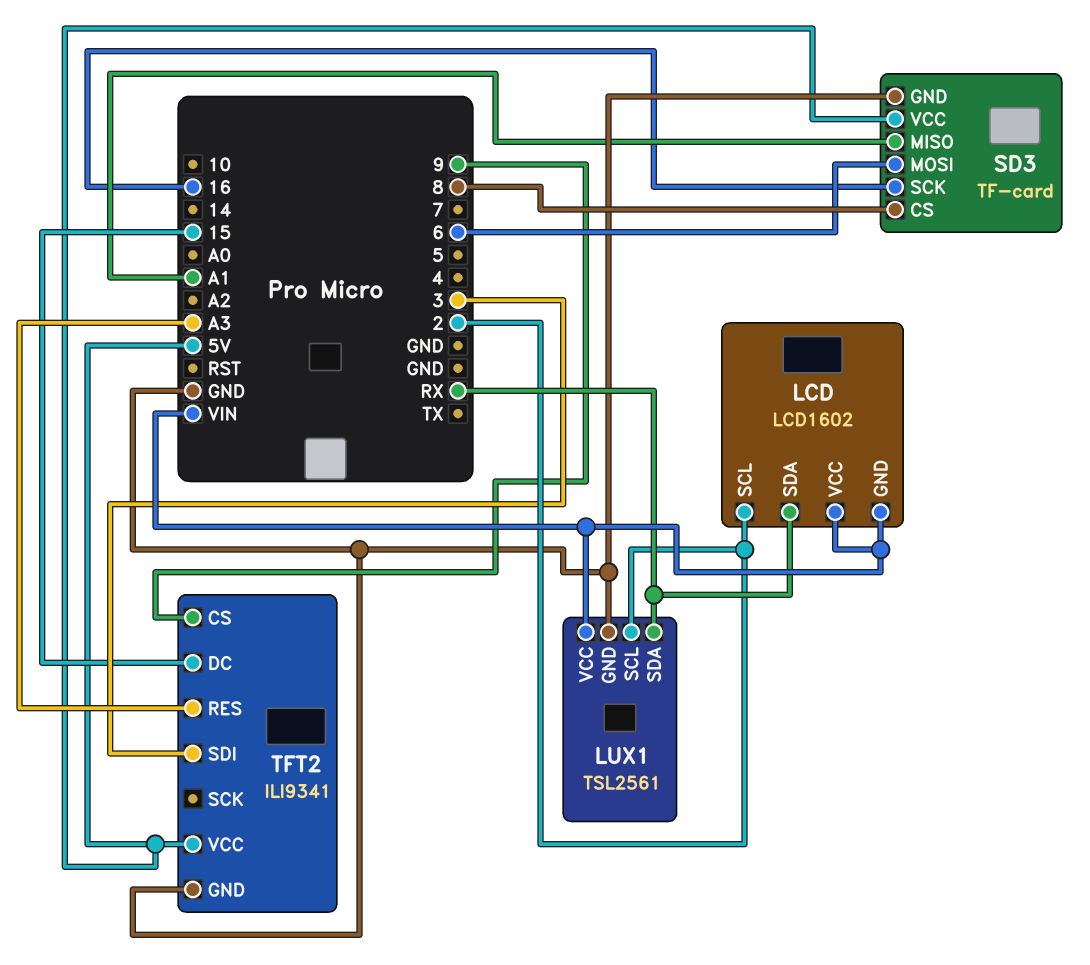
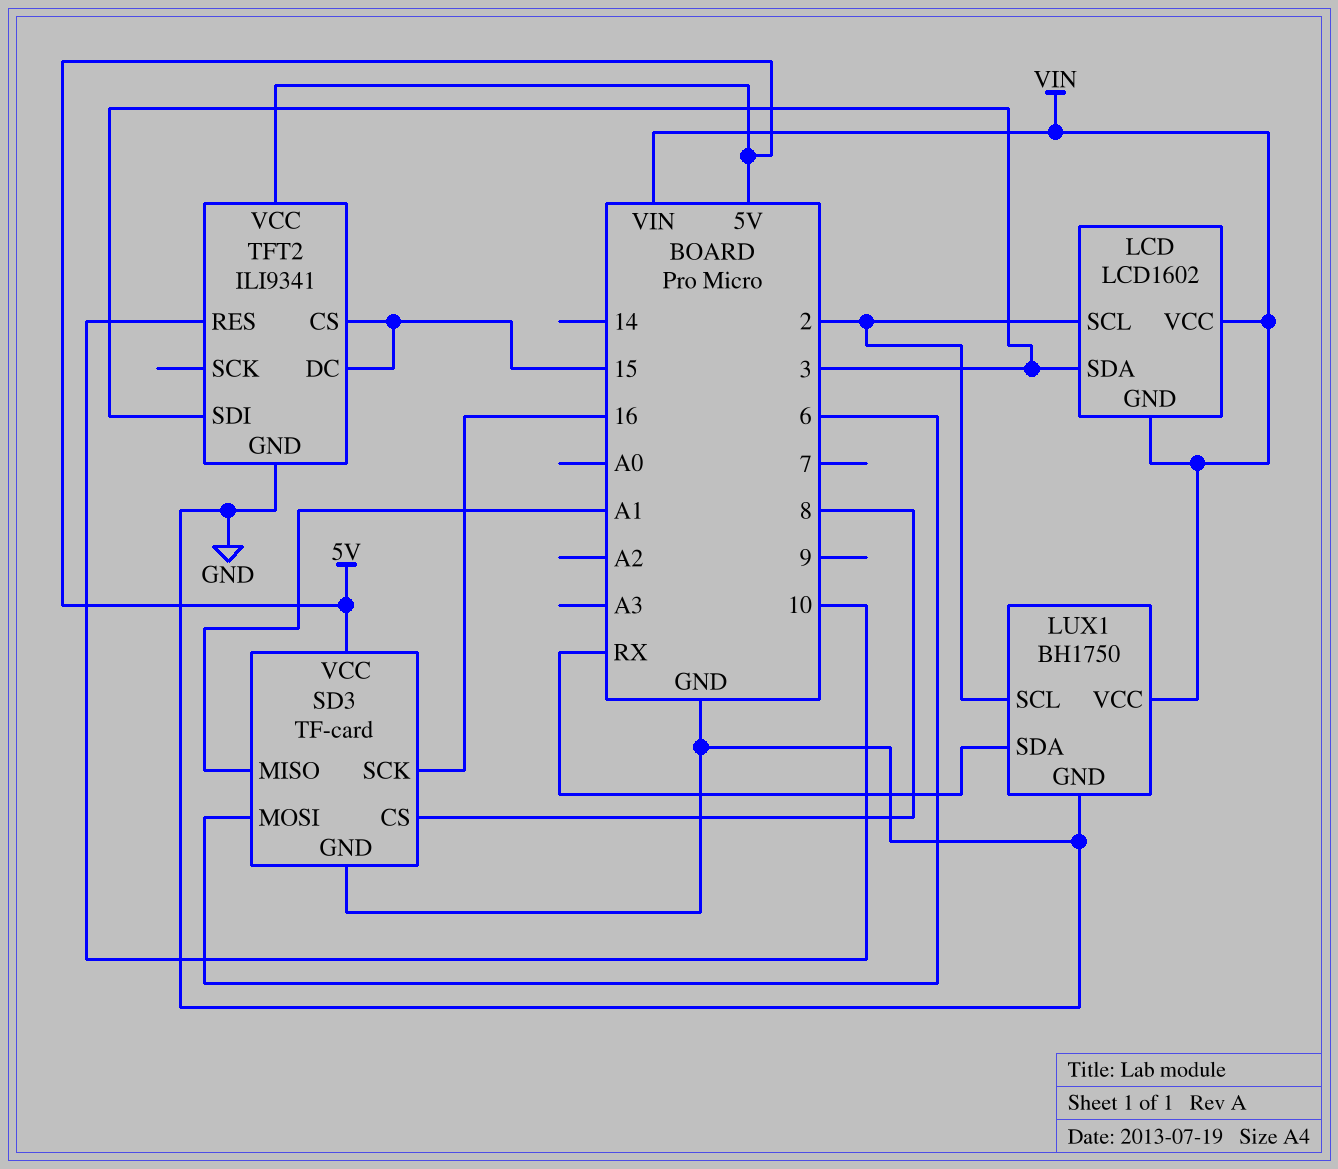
LCD pin SDA: RX -> 3
LUX1: TSL2561 -> BH1750
TFT2 pin CS: 9 -> 15
TFT2 pin RES: A3 -> 10

